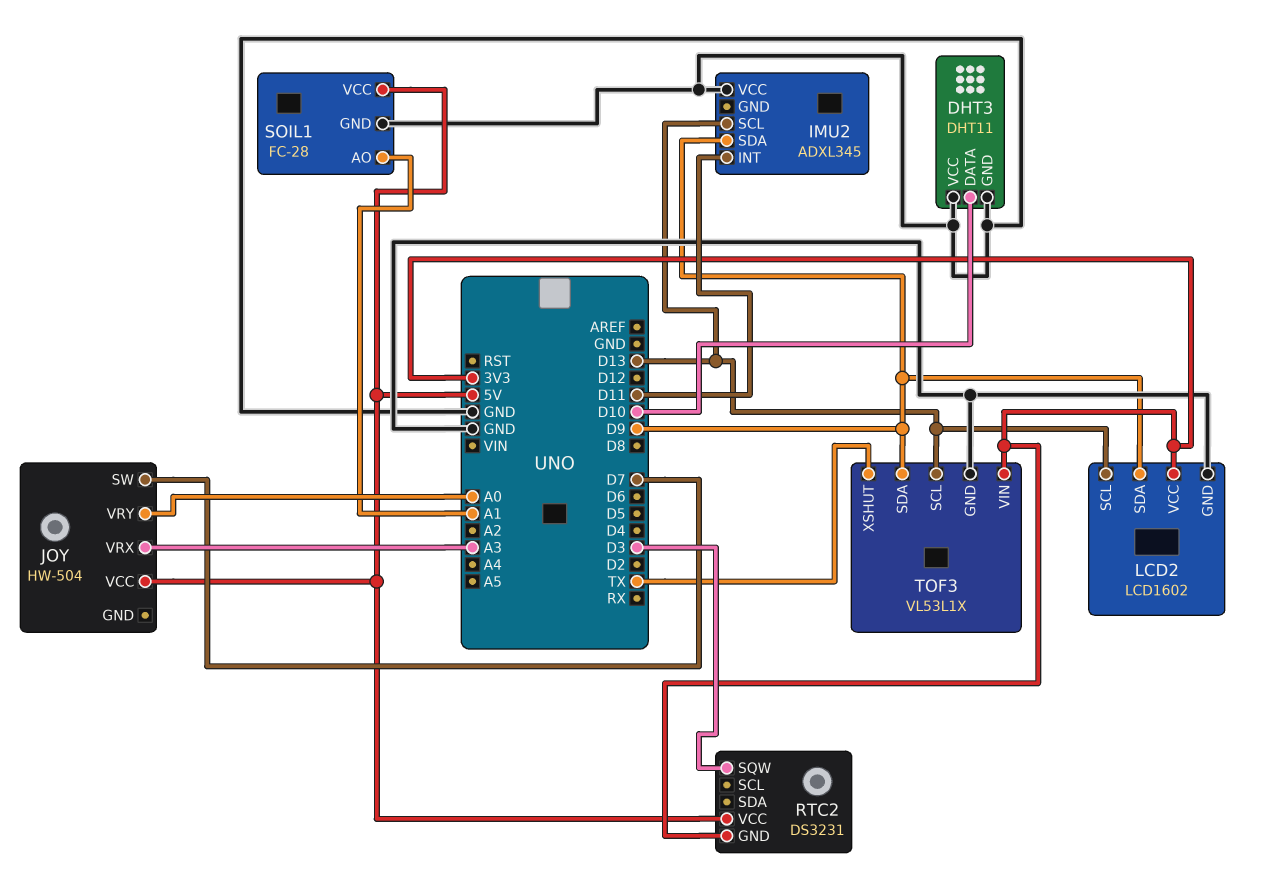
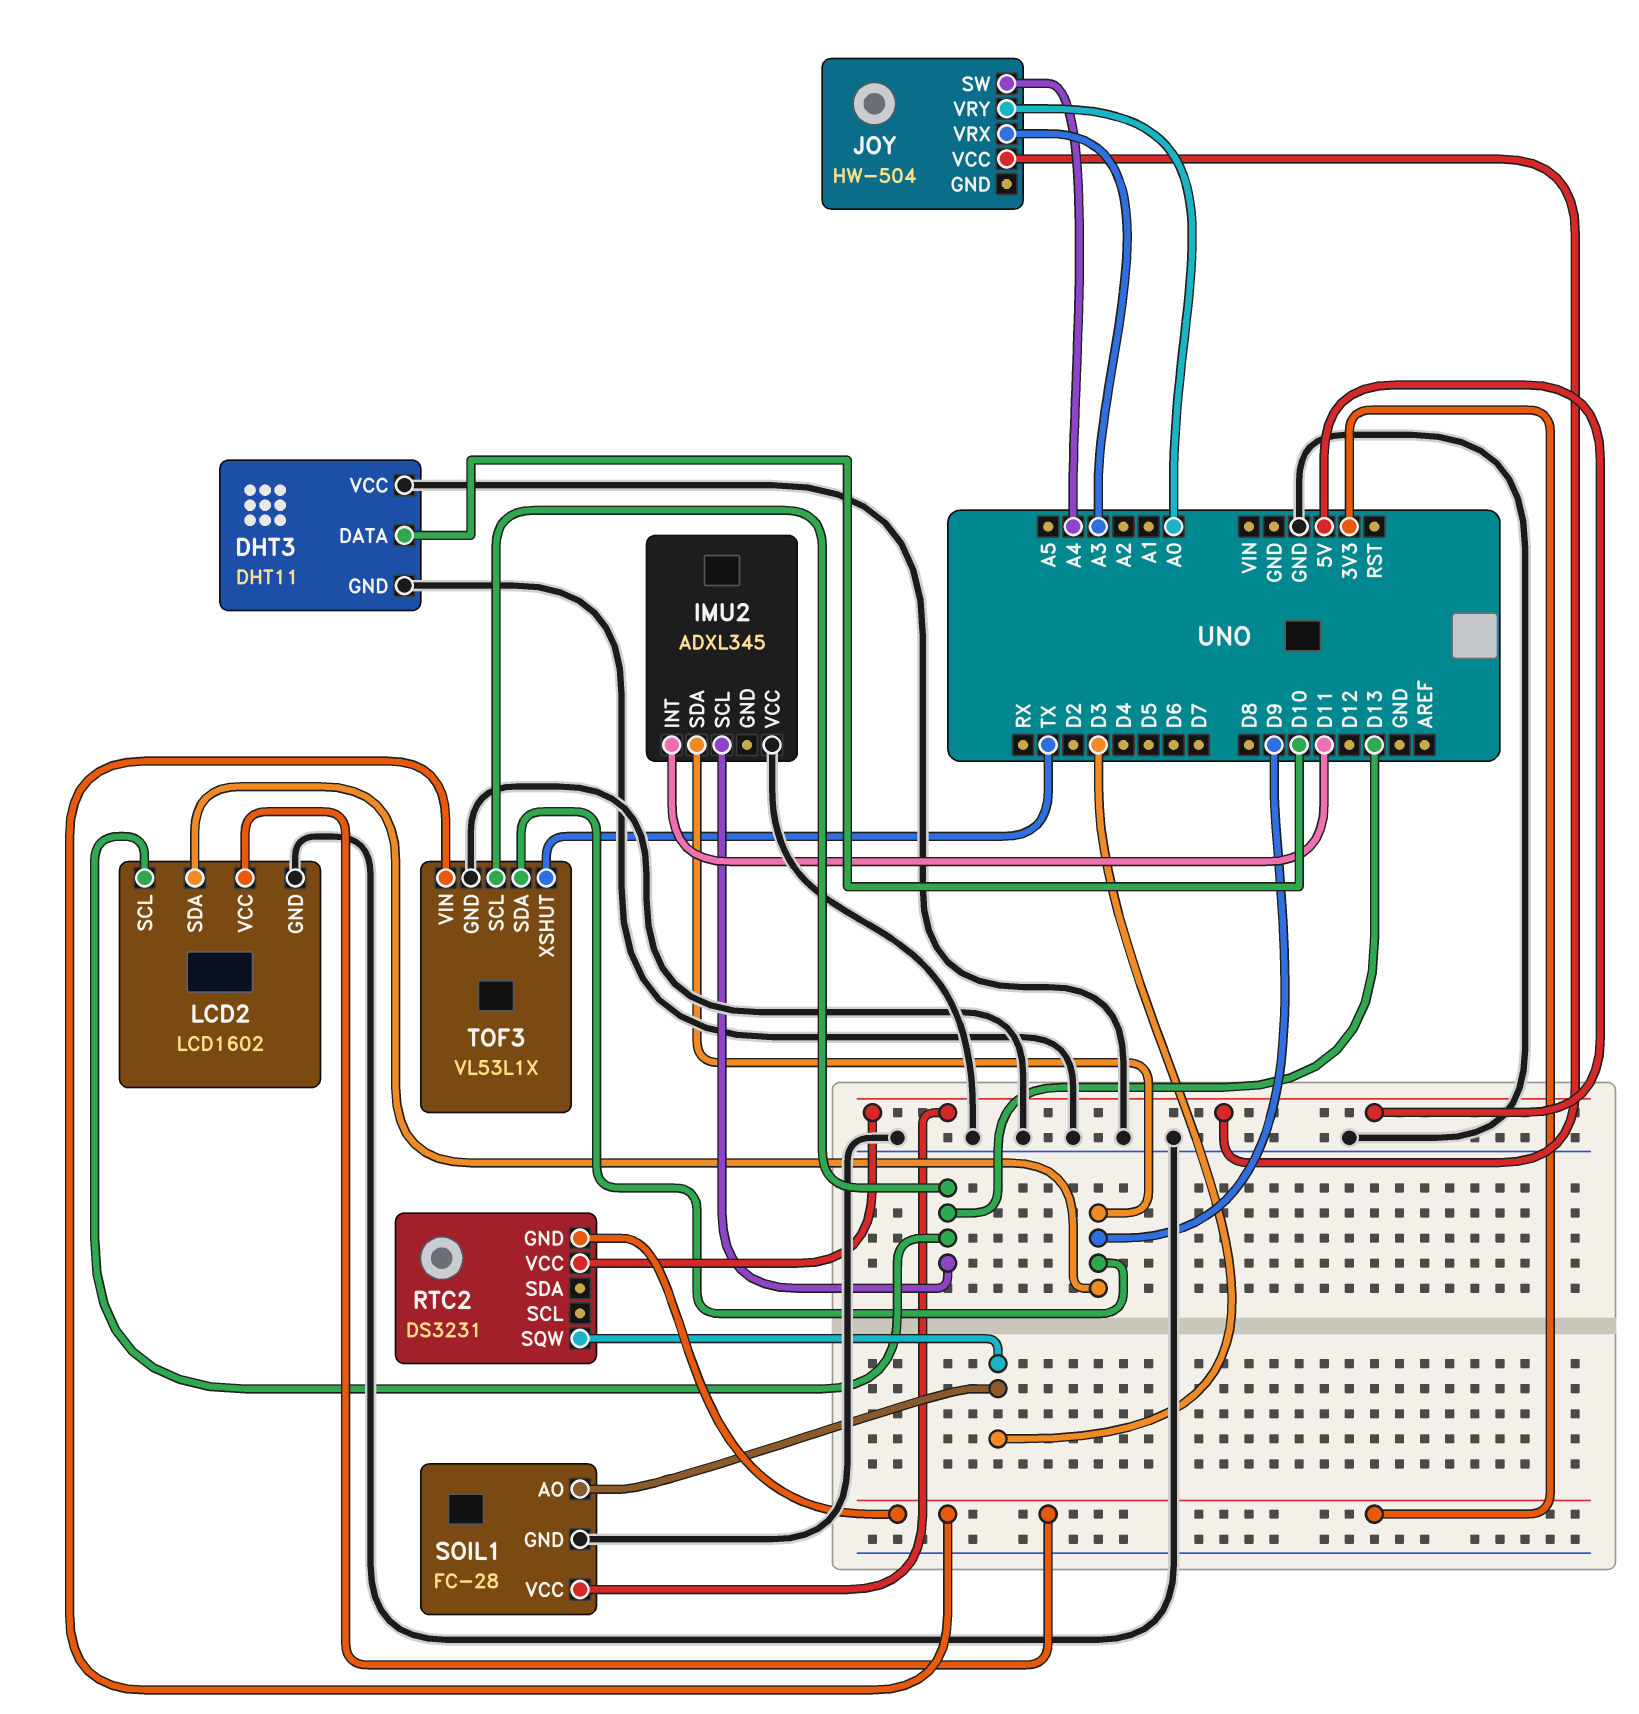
JOY pin SW: D7 -> A4
SOIL1 pin AO: A1 -> D3

